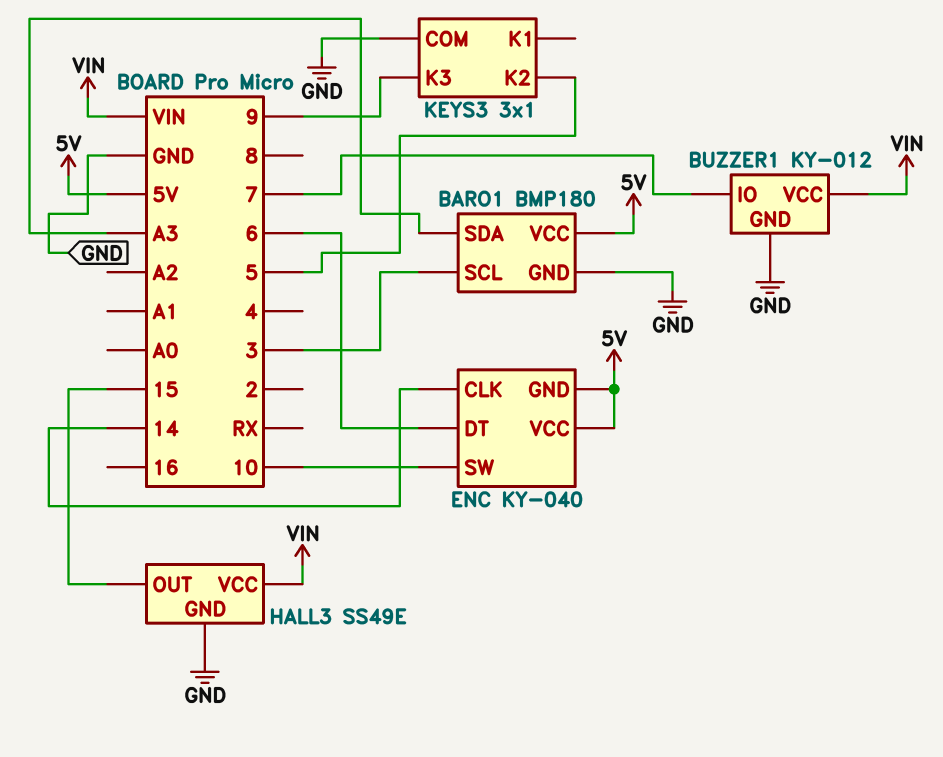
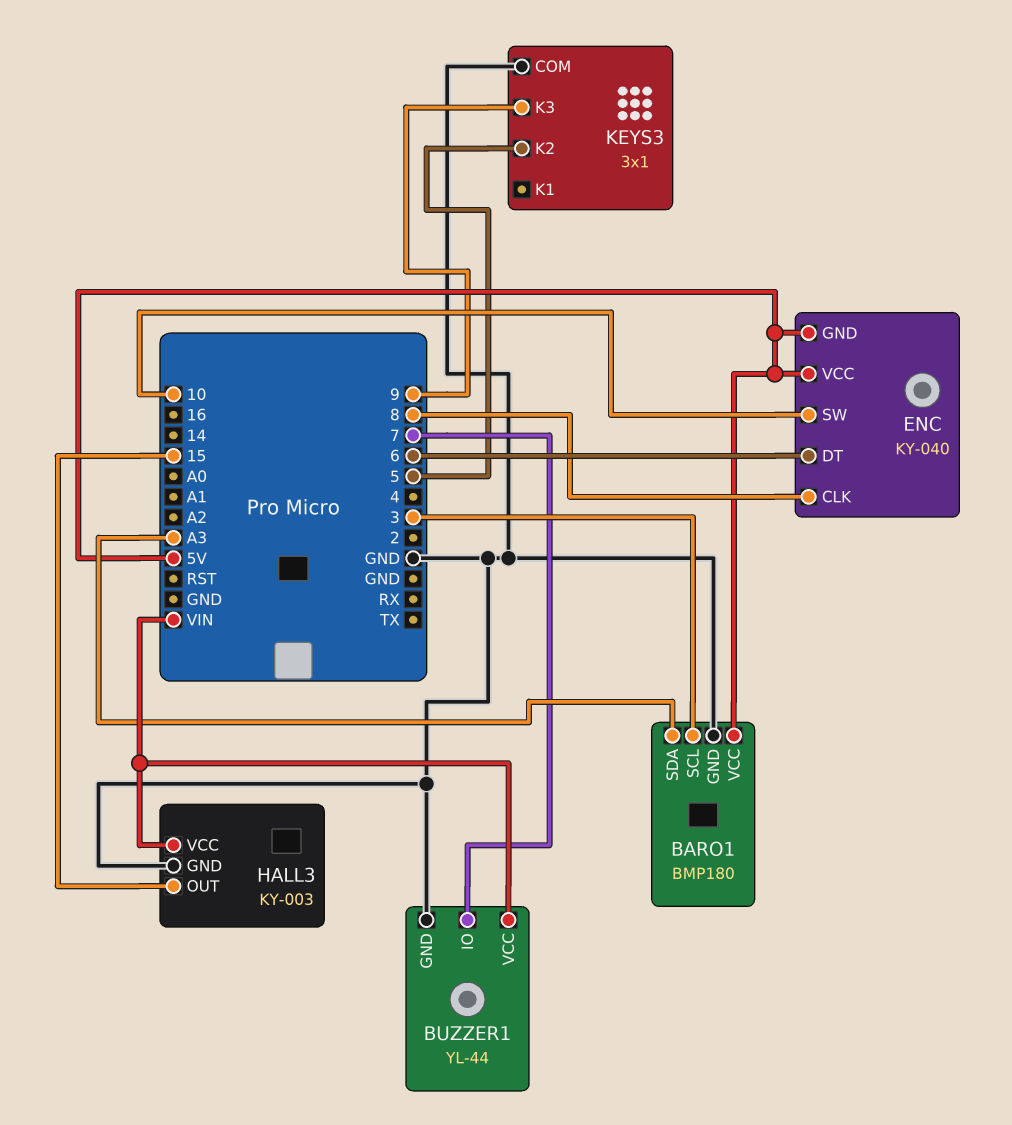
BUZZER1: KY-012 -> YL-44
ENC pin CLK: 14 -> 8
HALL3: SS49E -> KY-003

